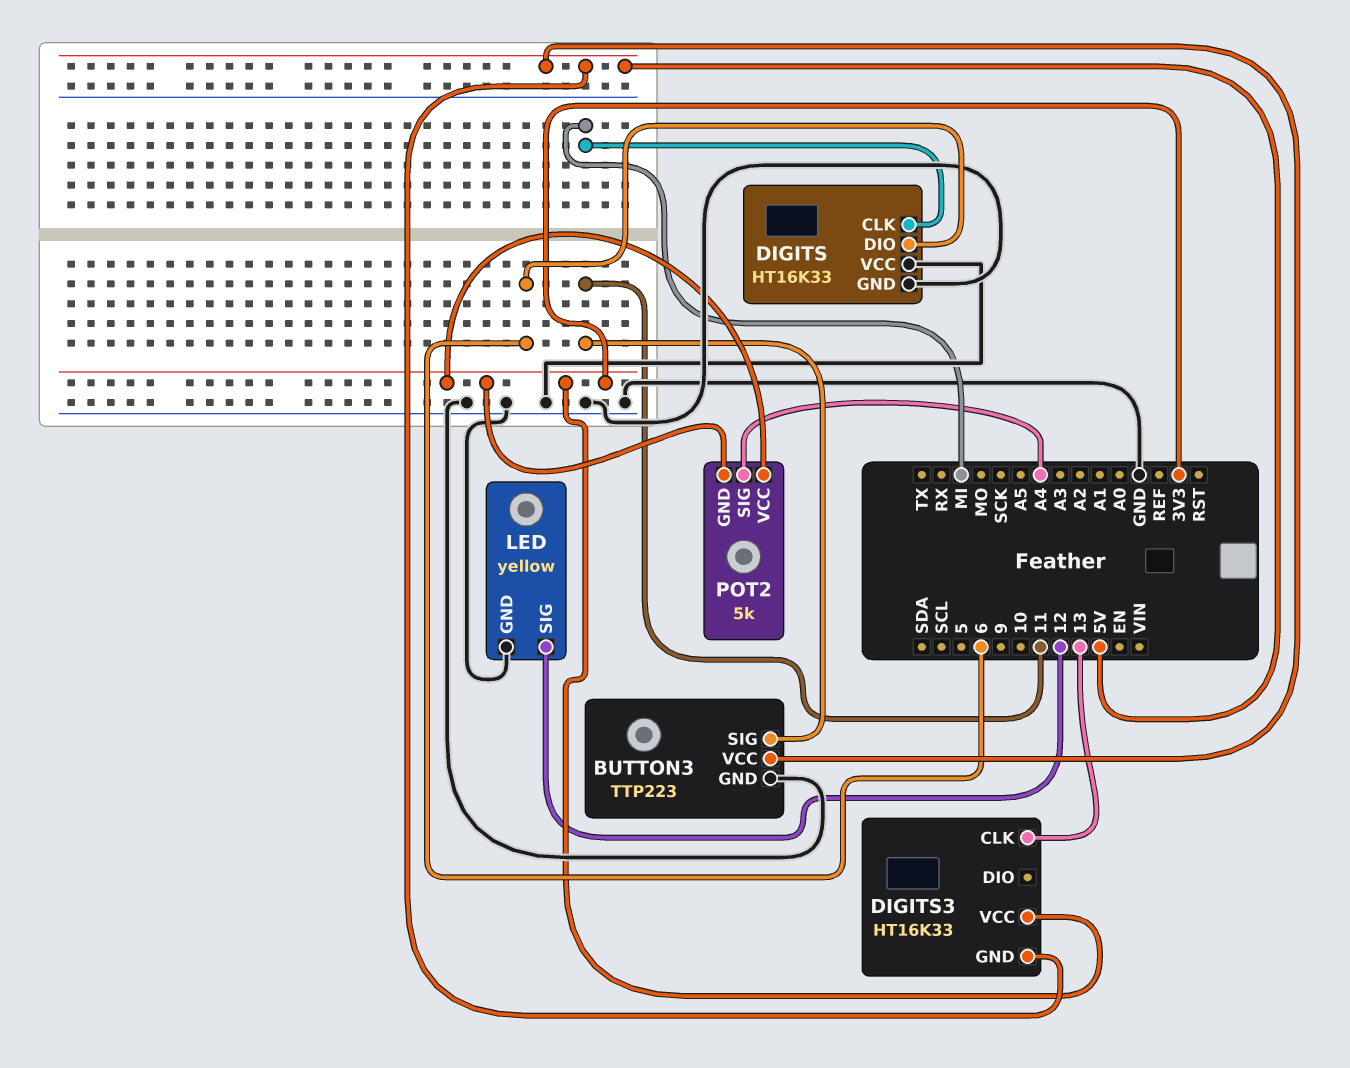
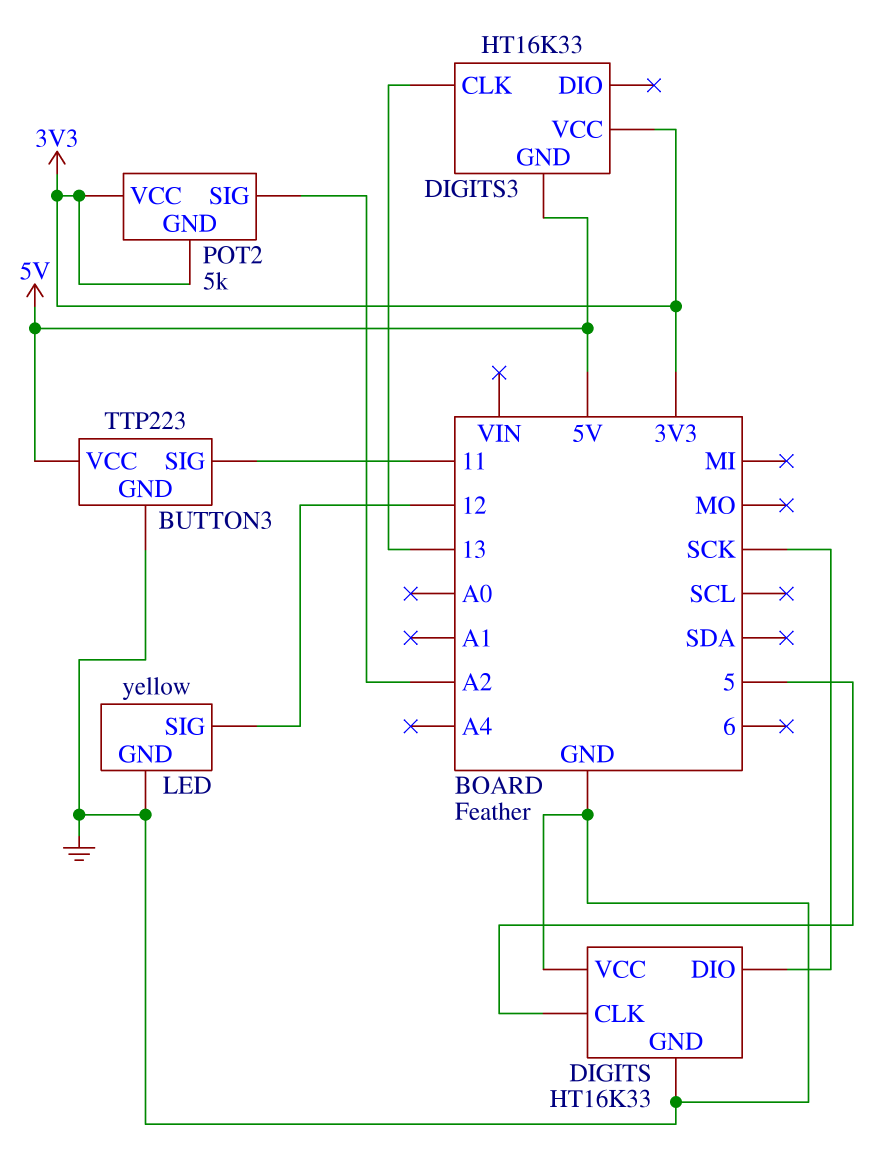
DIGITS pin CLK: MI -> 5
DIGITS pin DIO: 6 -> SCK
POT2 pin SIG: A4 -> A2

